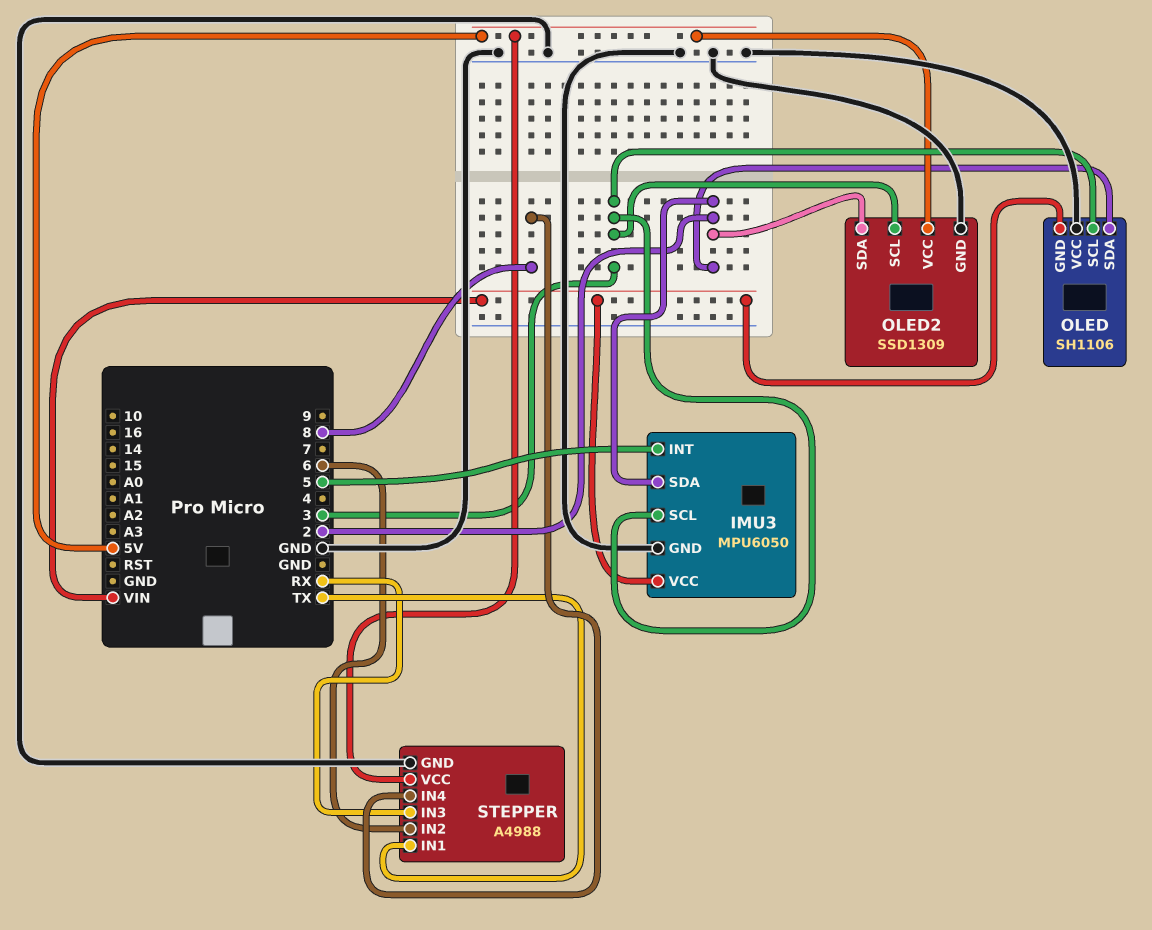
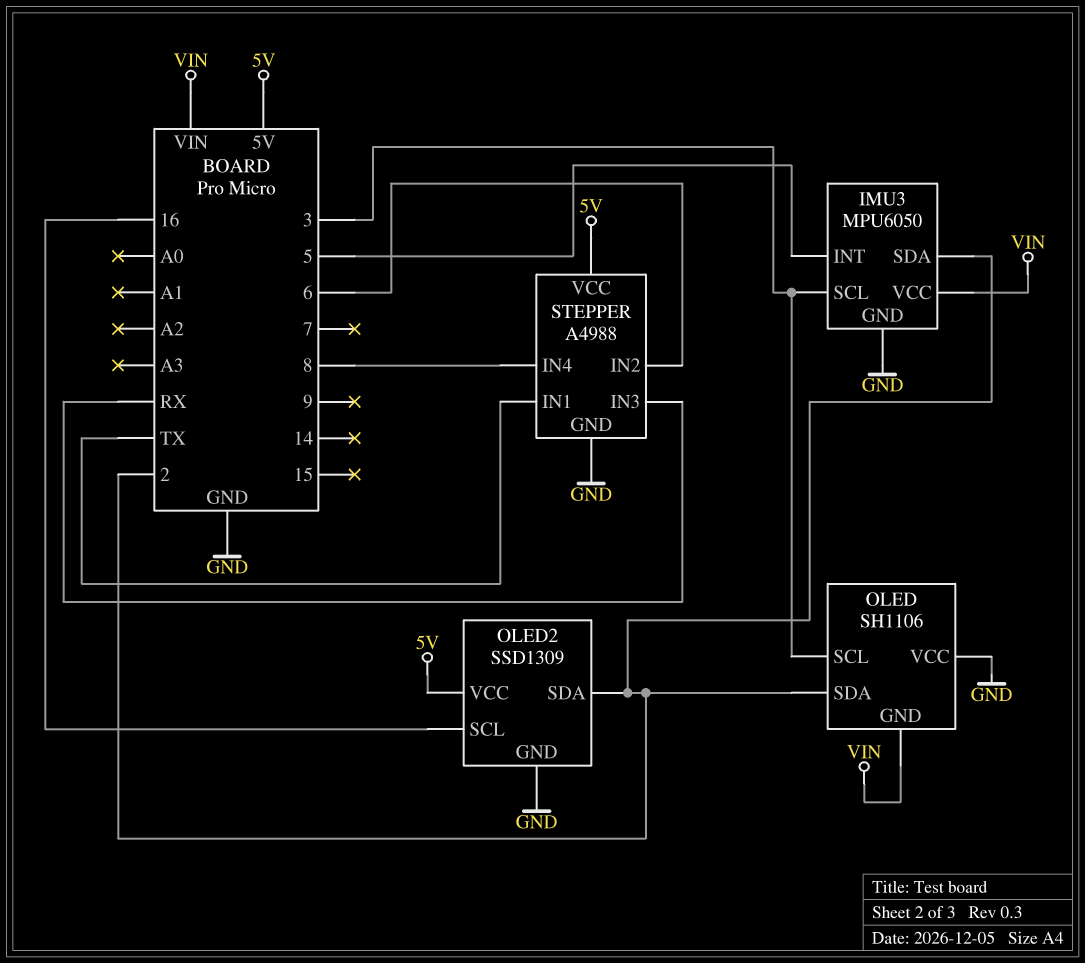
OLED2 pin SCL: 3 -> 16

